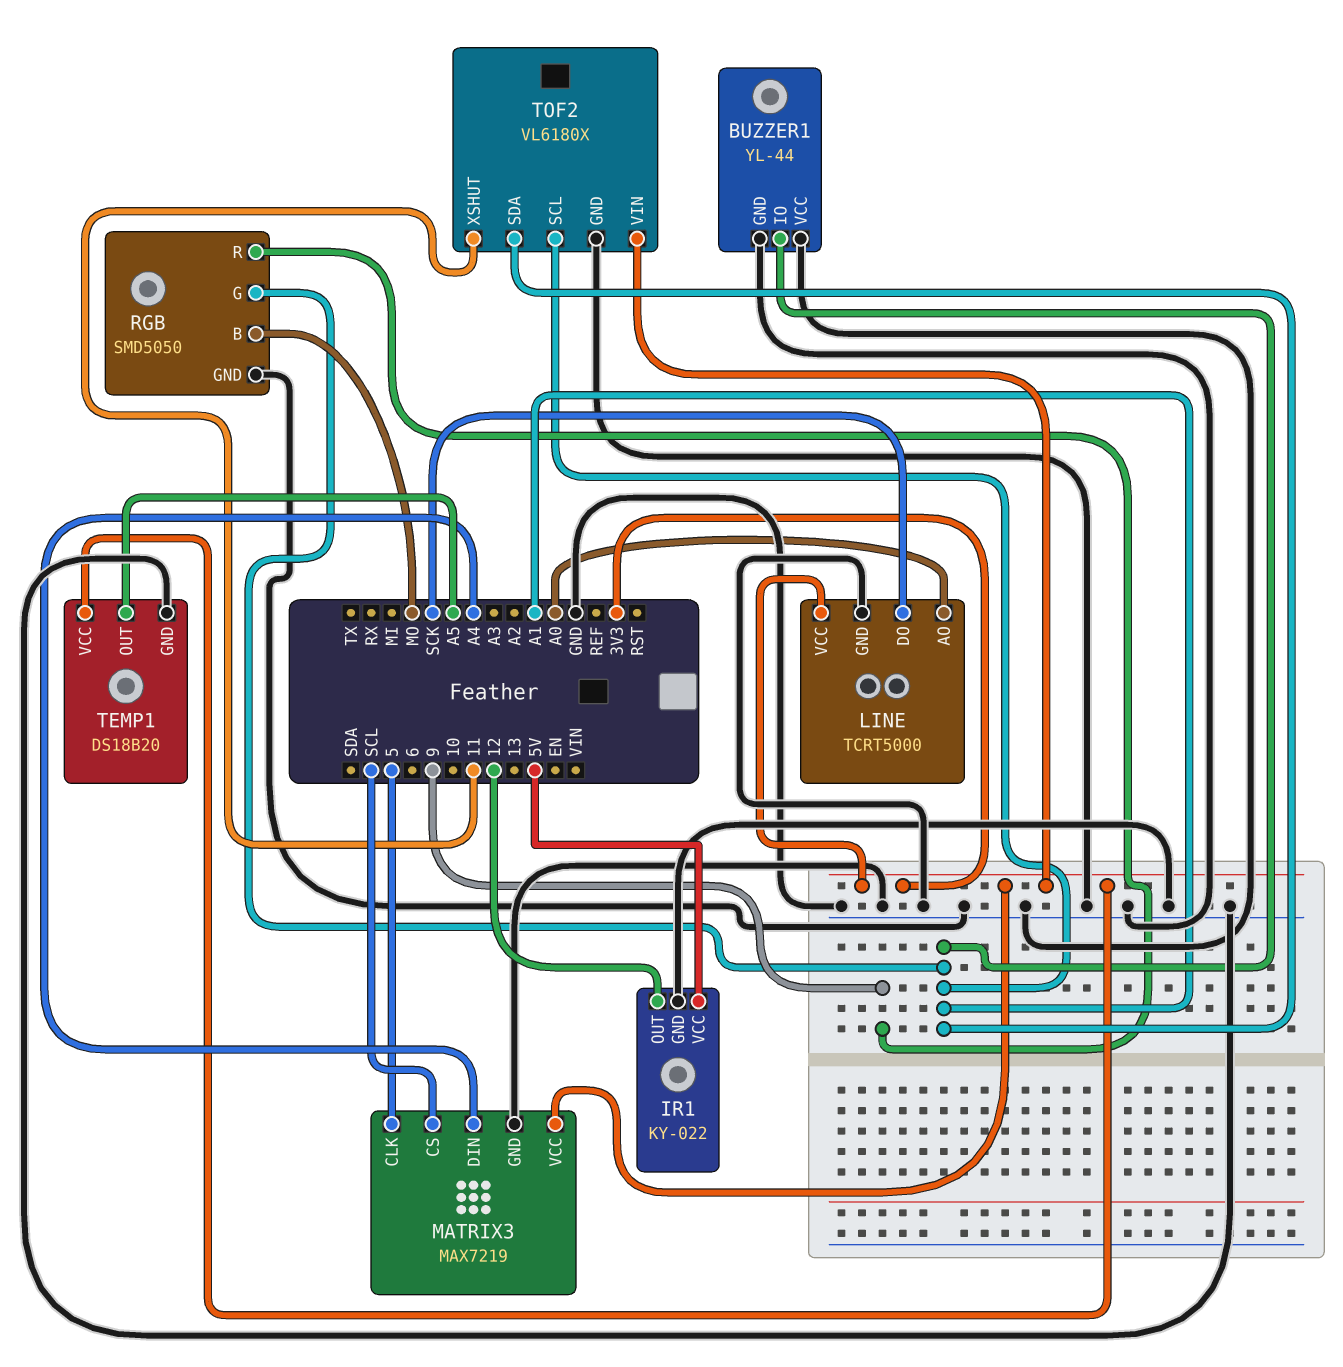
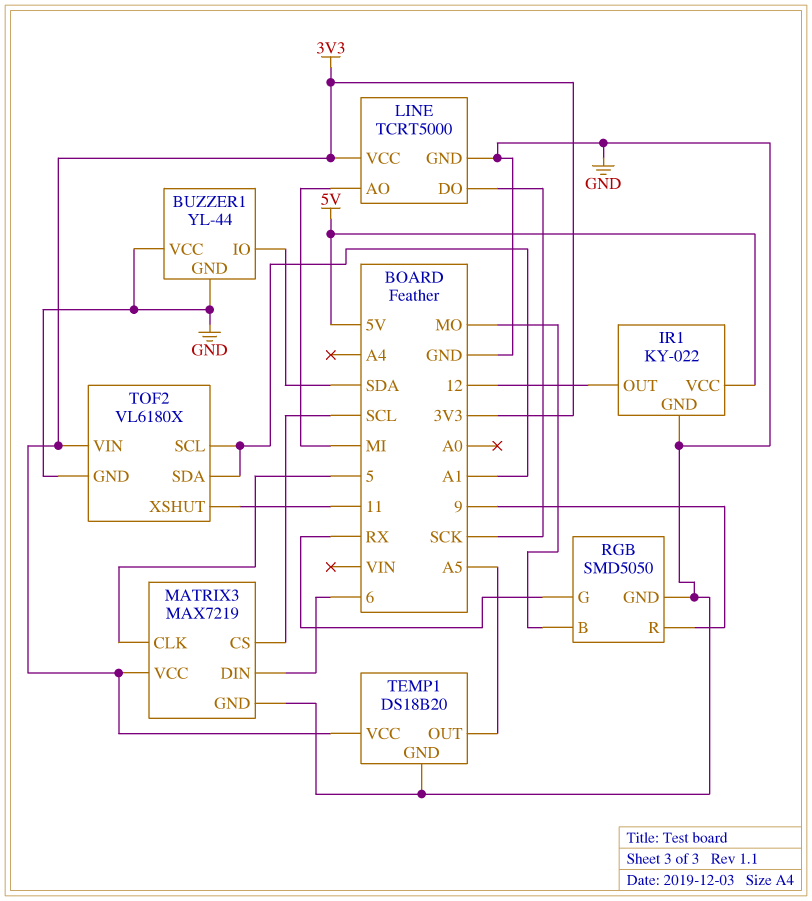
BUZZER1 pin IO: A1 -> SDA
LINE pin AO: A0 -> MI
MATRIX3 pin DIN: A4 -> 6
RGB pin G: A1 -> RX

